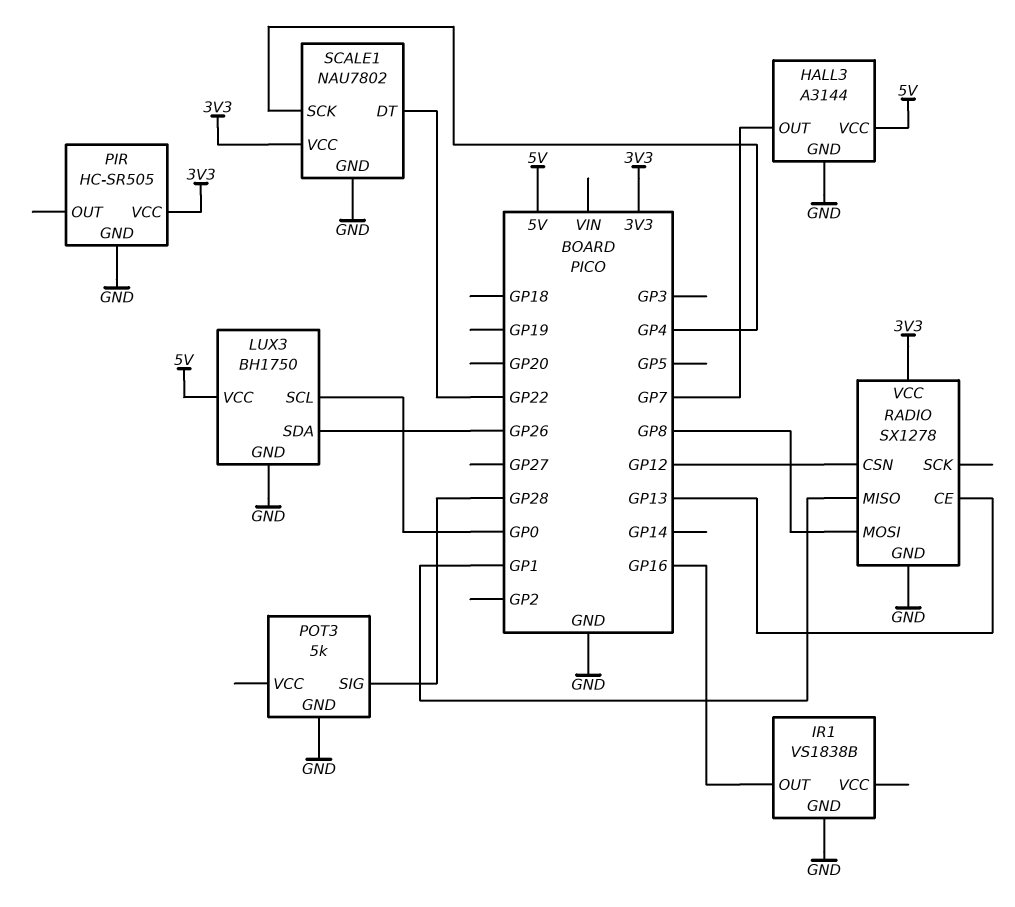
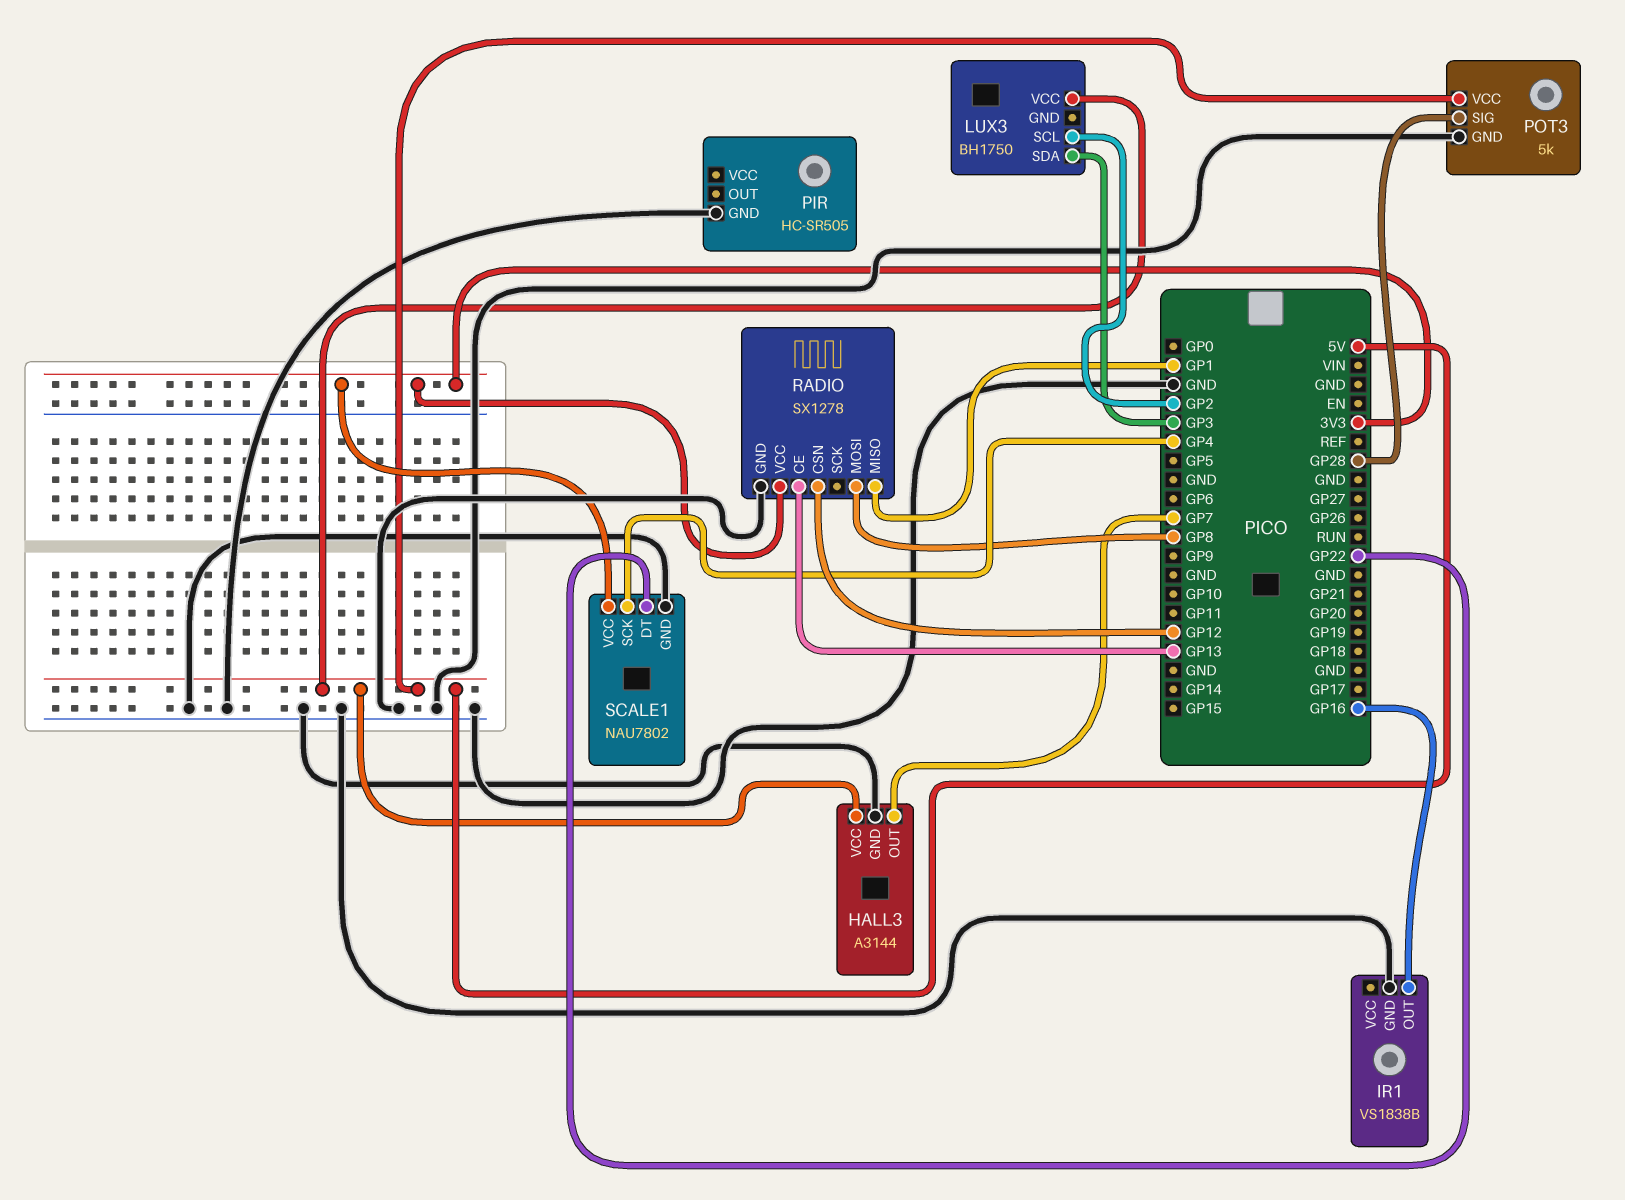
LUX3 pin GND: GND -> none
LUX3 pin SCL: GP0 -> GP2
LUX3 pin SDA: GP26 -> GP3
PIR pin VCC: 3V3 -> none
POT3 pin VCC: none -> 5V

